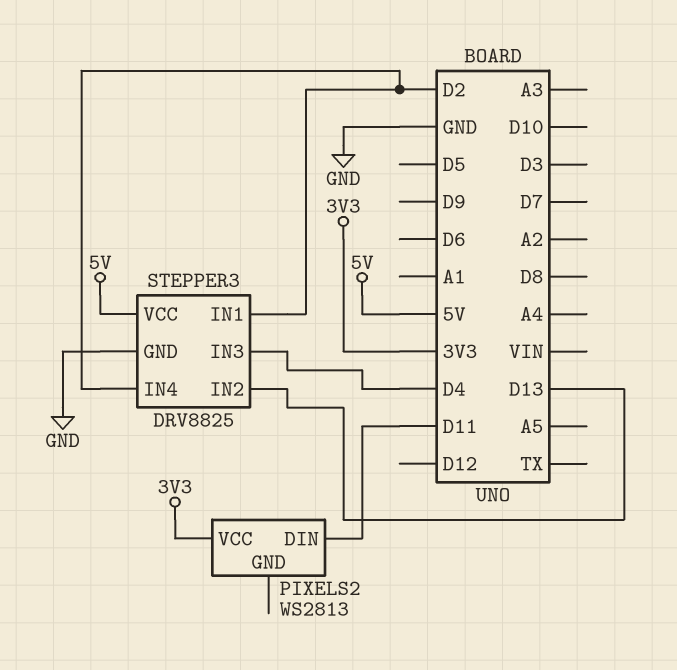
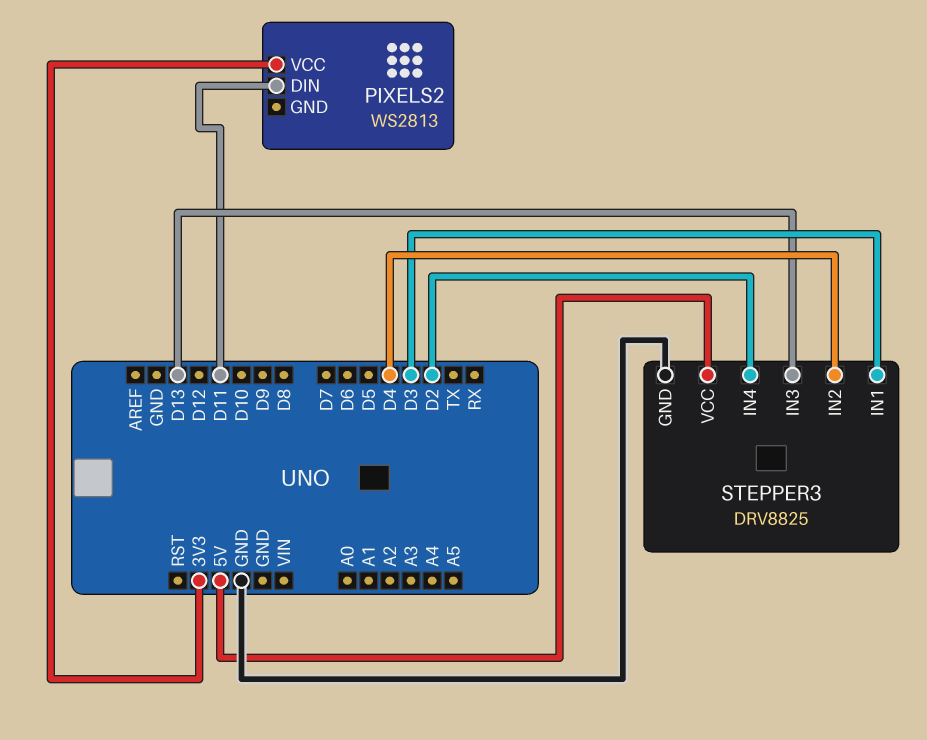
STEPPER3 pin IN1: D2 -> D3
STEPPER3 pin IN2: D13 -> D4
STEPPER3 pin IN3: D4 -> D13

